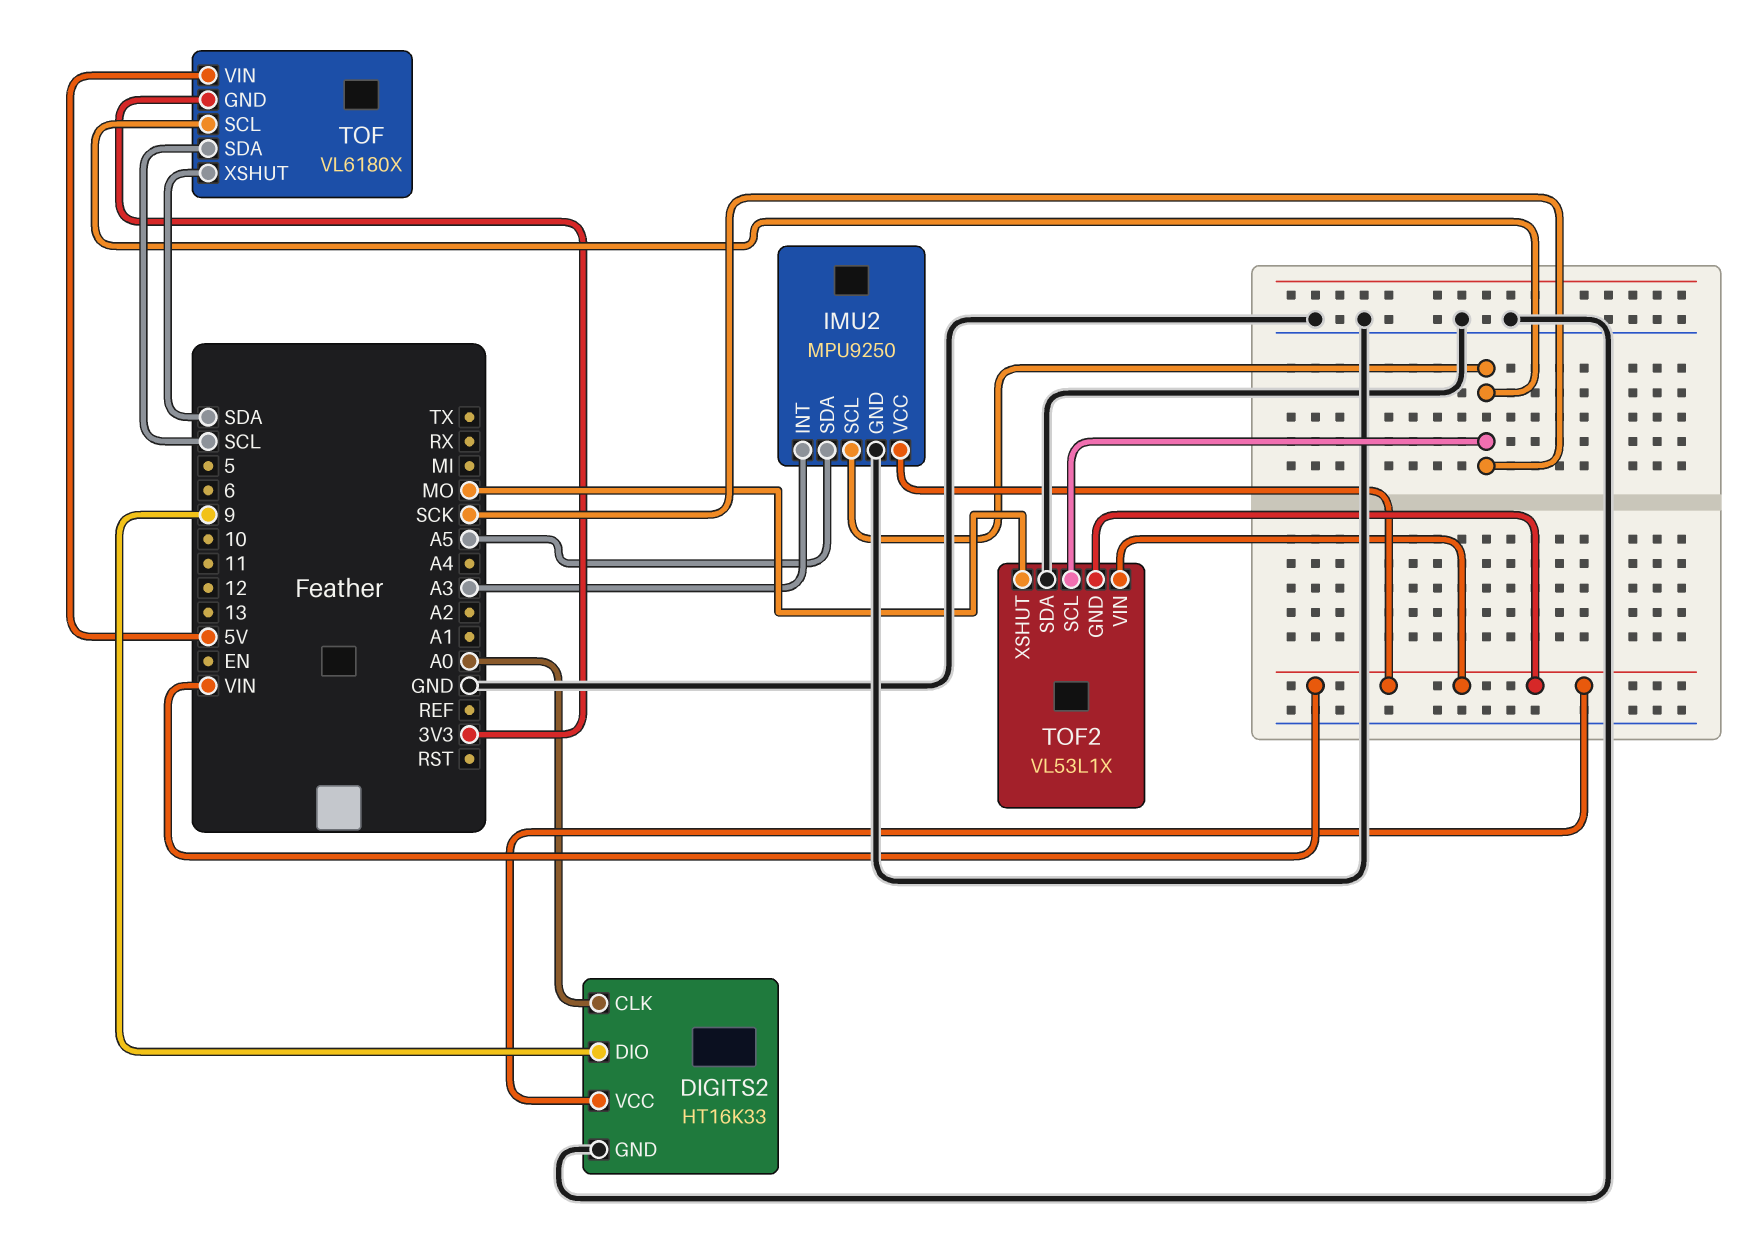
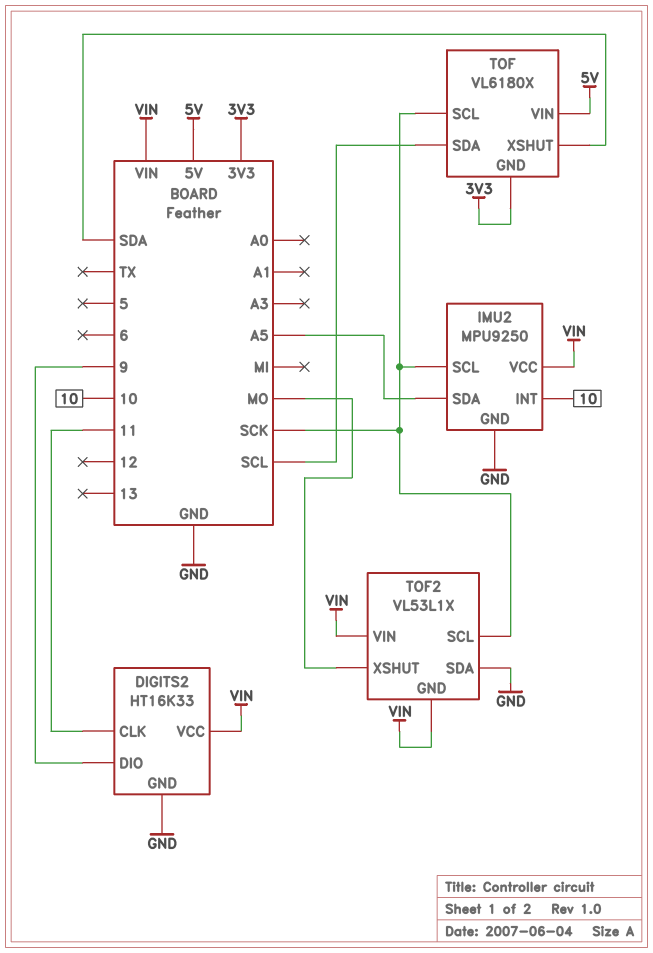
DIGITS2 pin CLK: A0 -> 11
IMU2 pin INT: A3 -> 10

